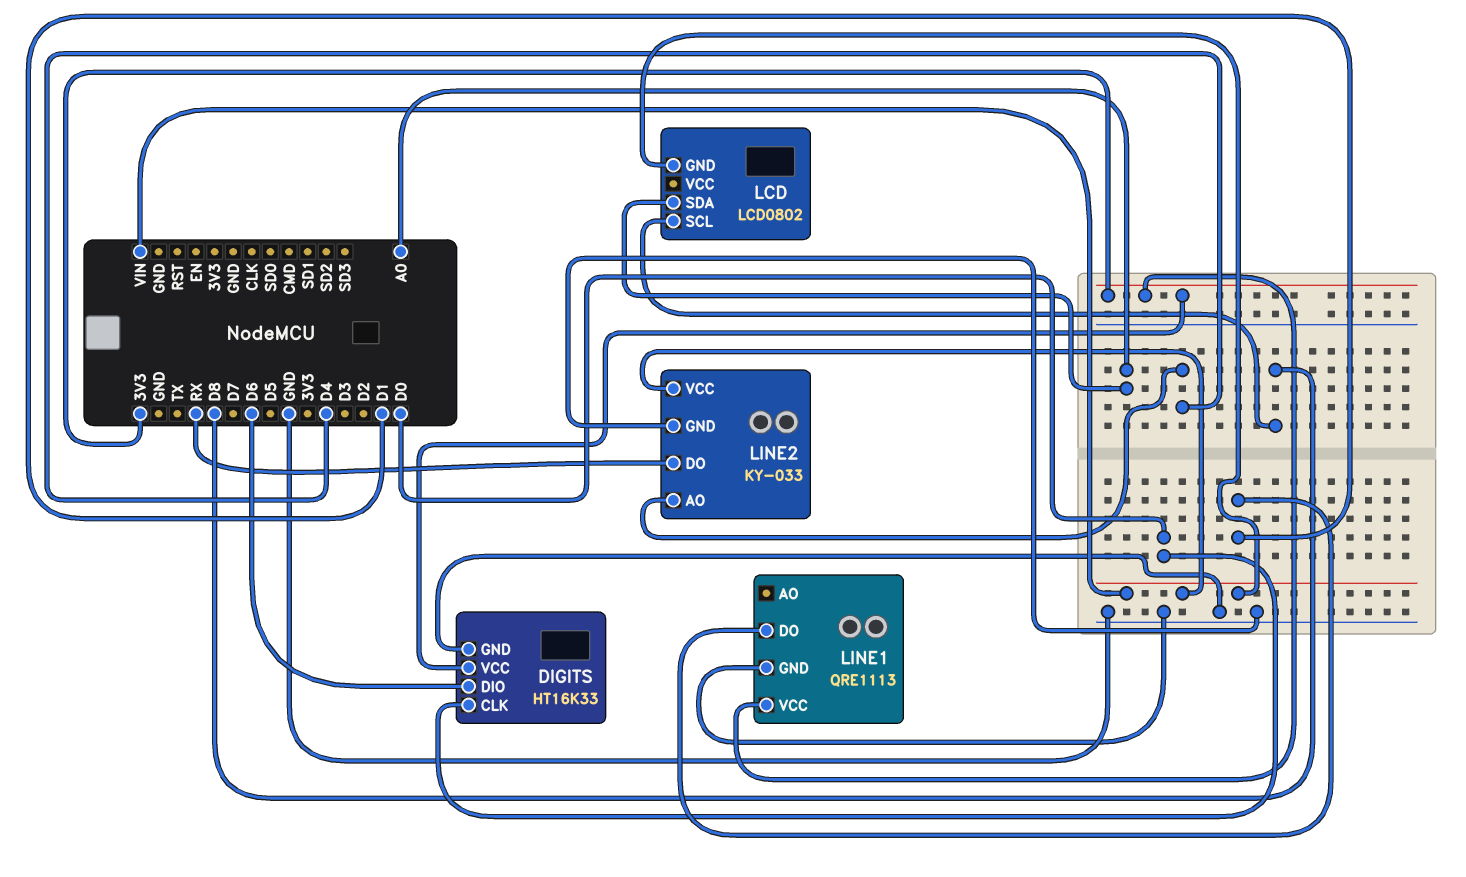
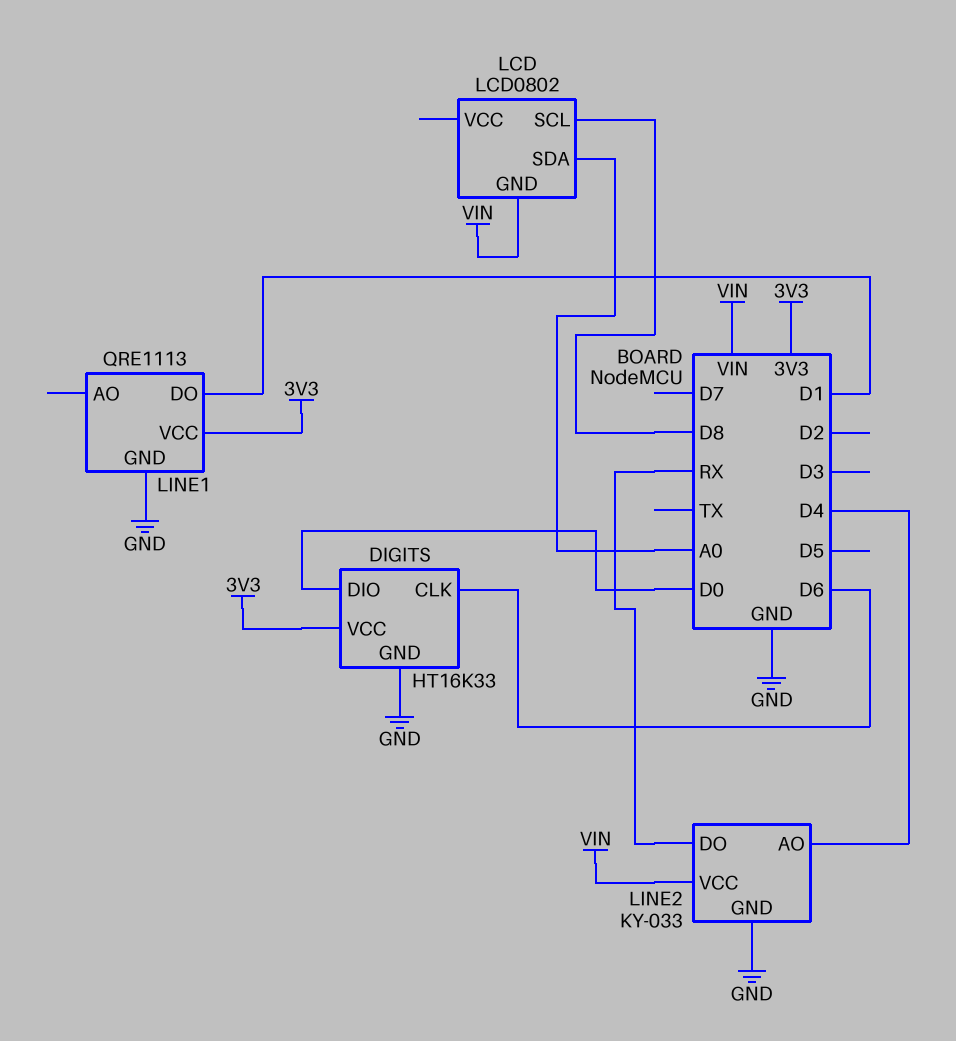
DIGITS pin CLK: D0 -> D6
DIGITS pin DIO: D6 -> D0

